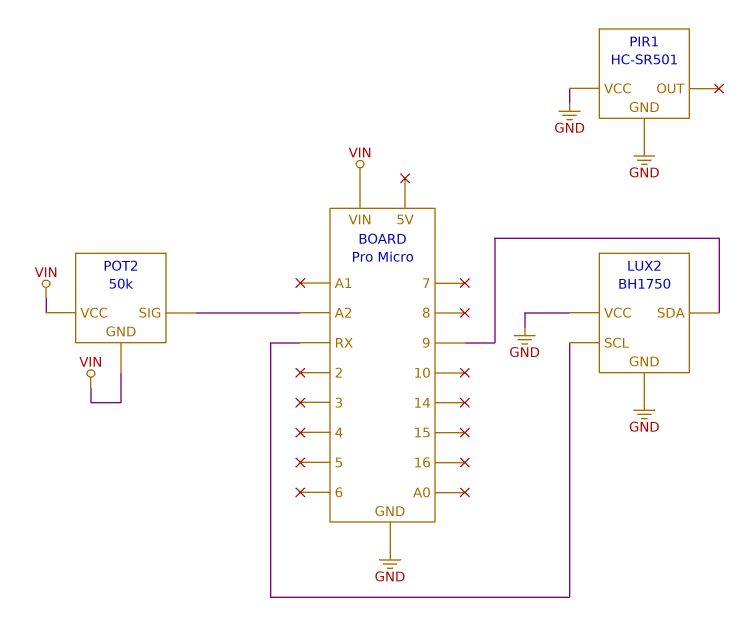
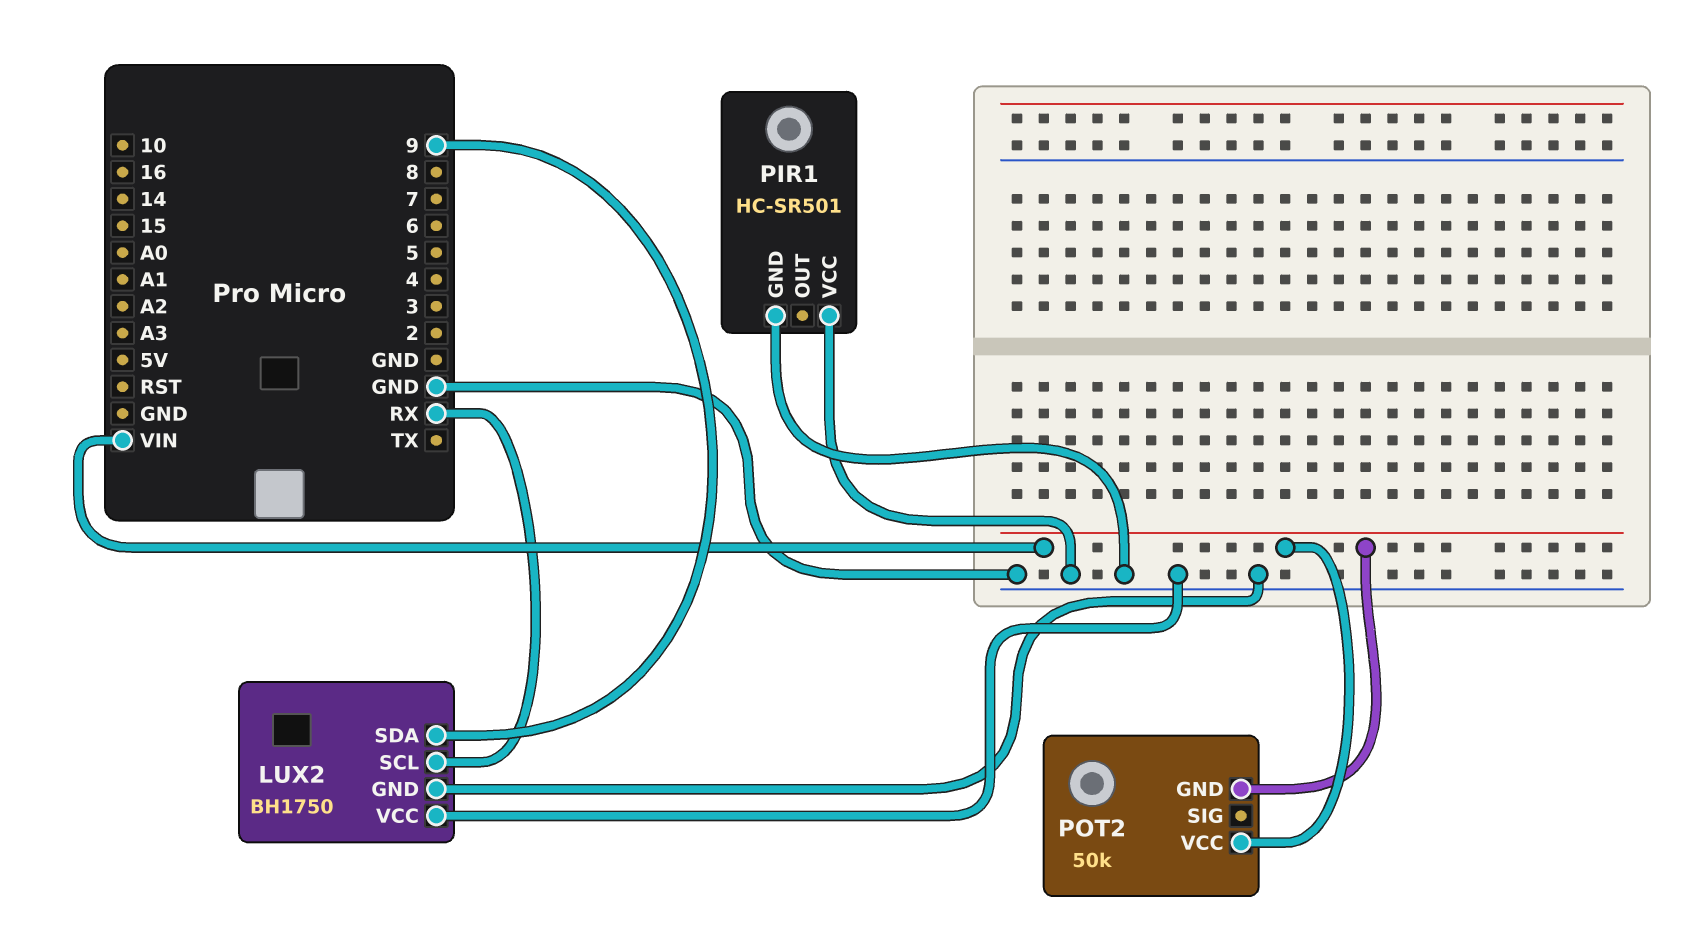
POT2 pin SIG: A2 -> none

